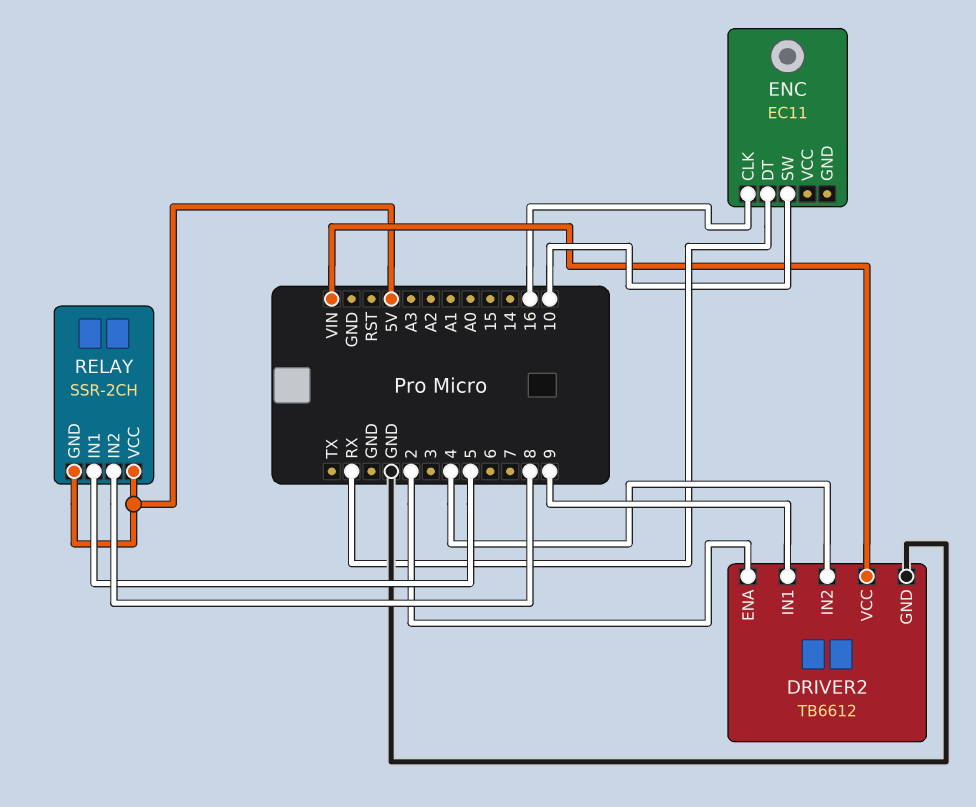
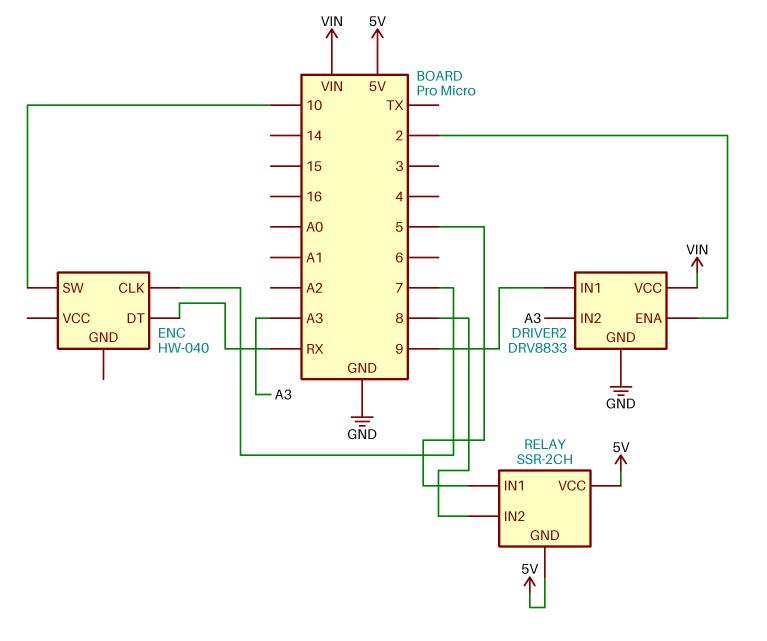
DRIVER2: TB6612 -> DRV8833
DRIVER2 pin IN2: 4 -> A3
ENC: EC11 -> HW-040
ENC pin CLK: 16 -> 7

